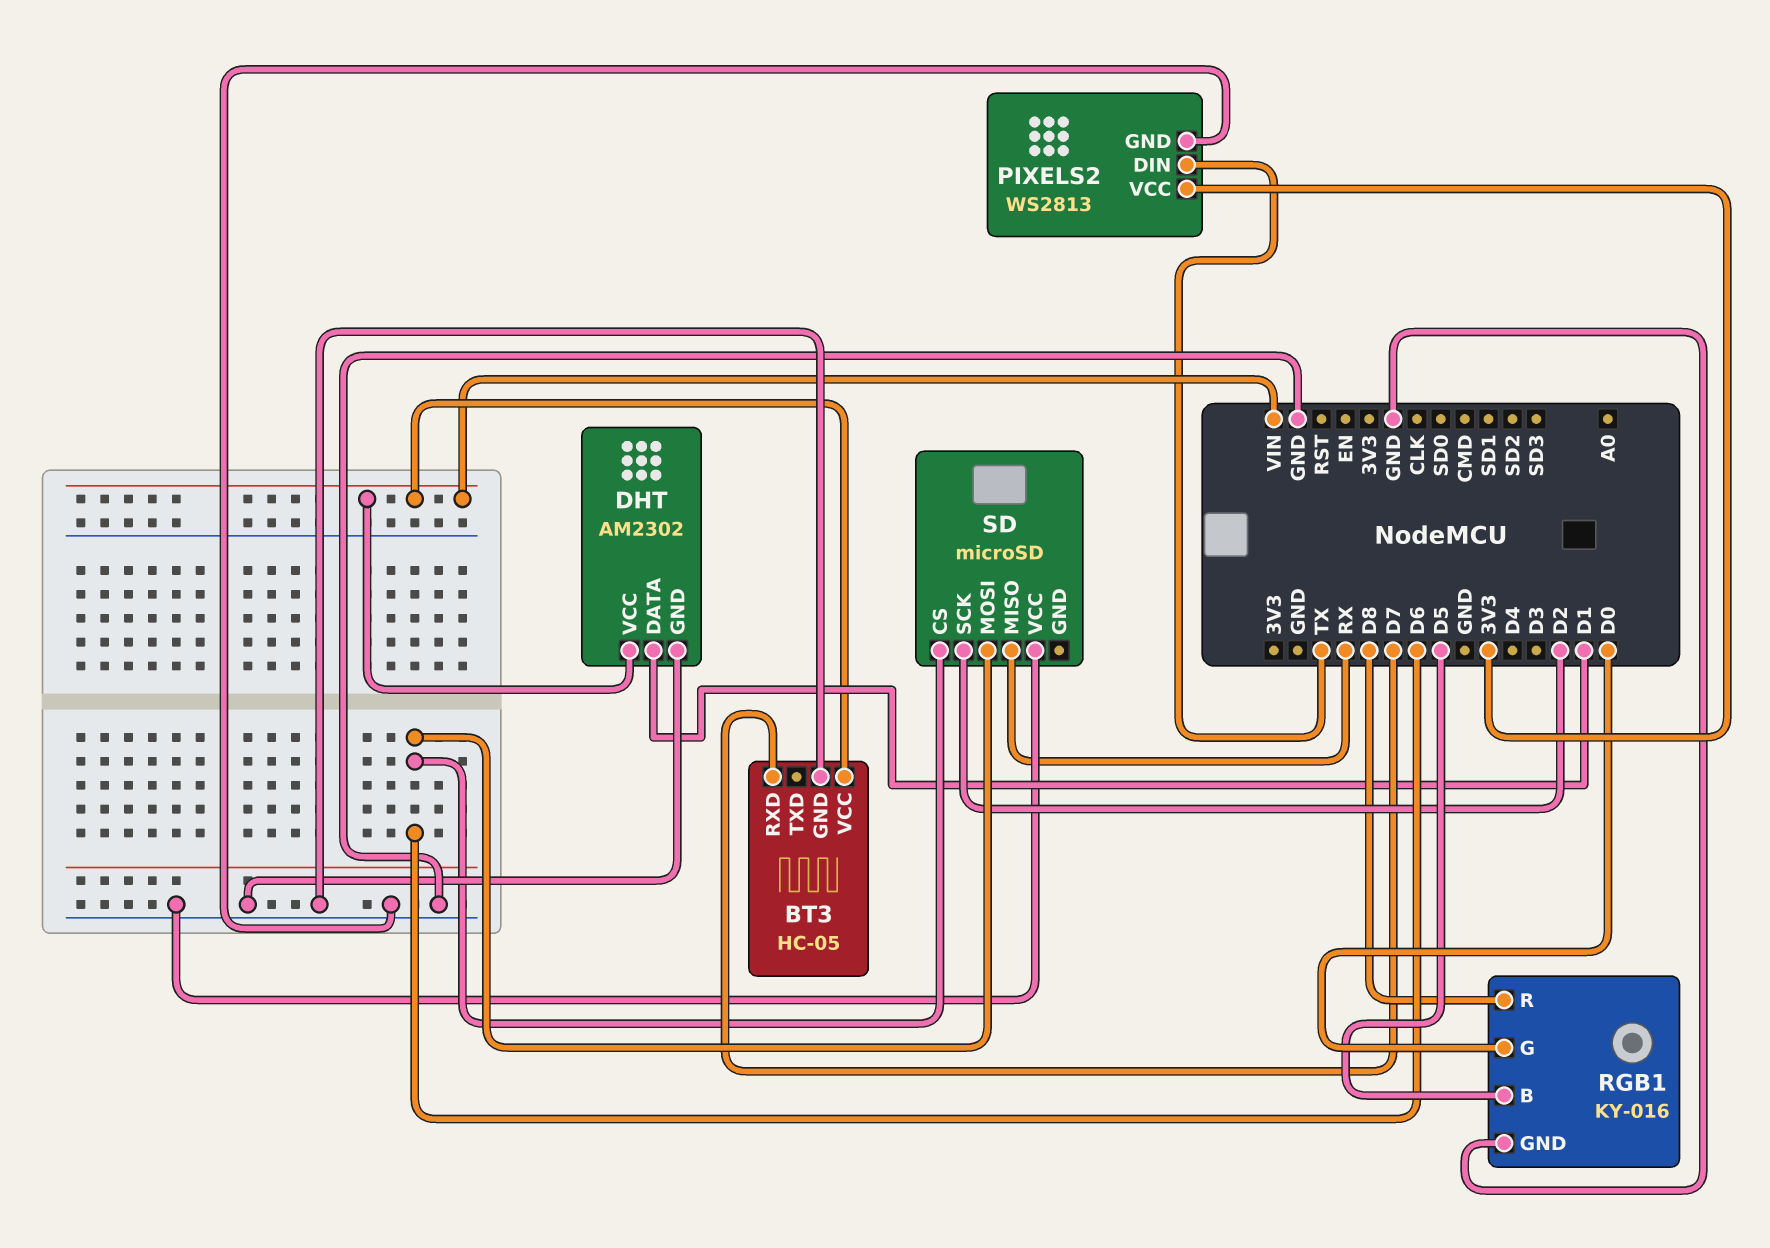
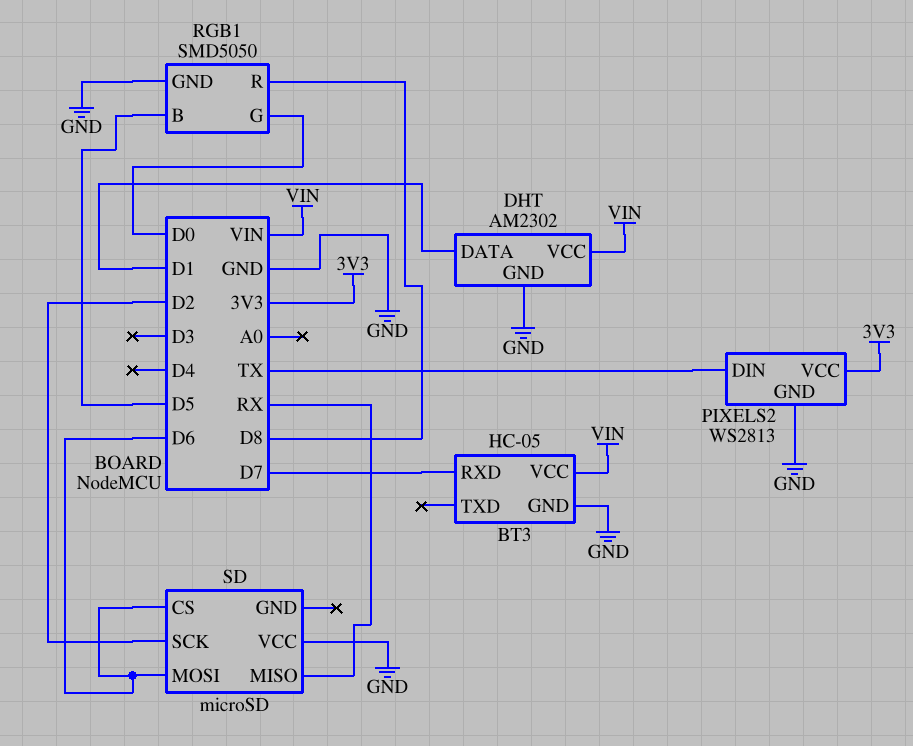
RGB1: KY-016 -> SMD5050

